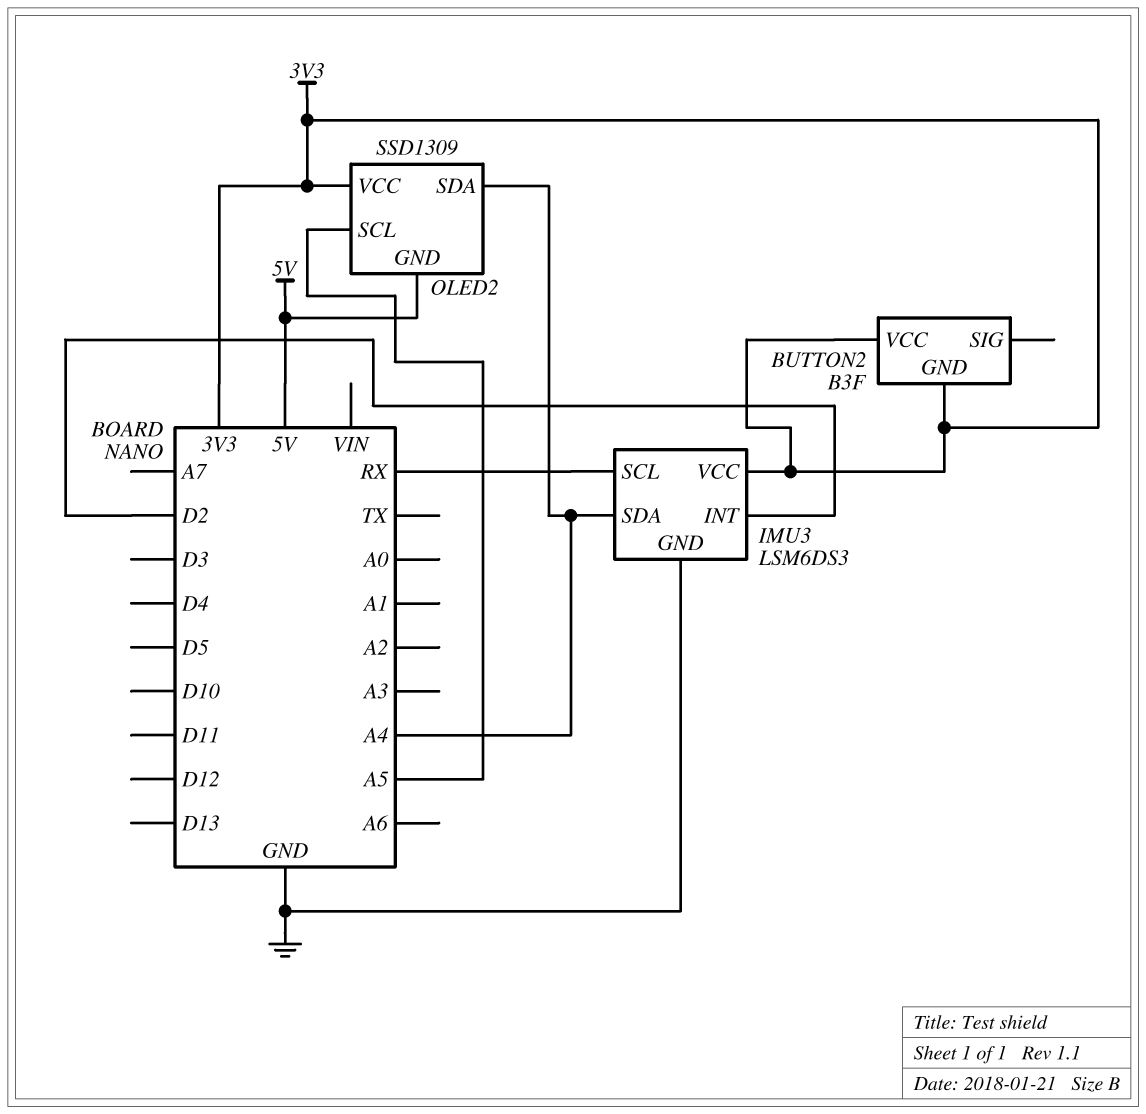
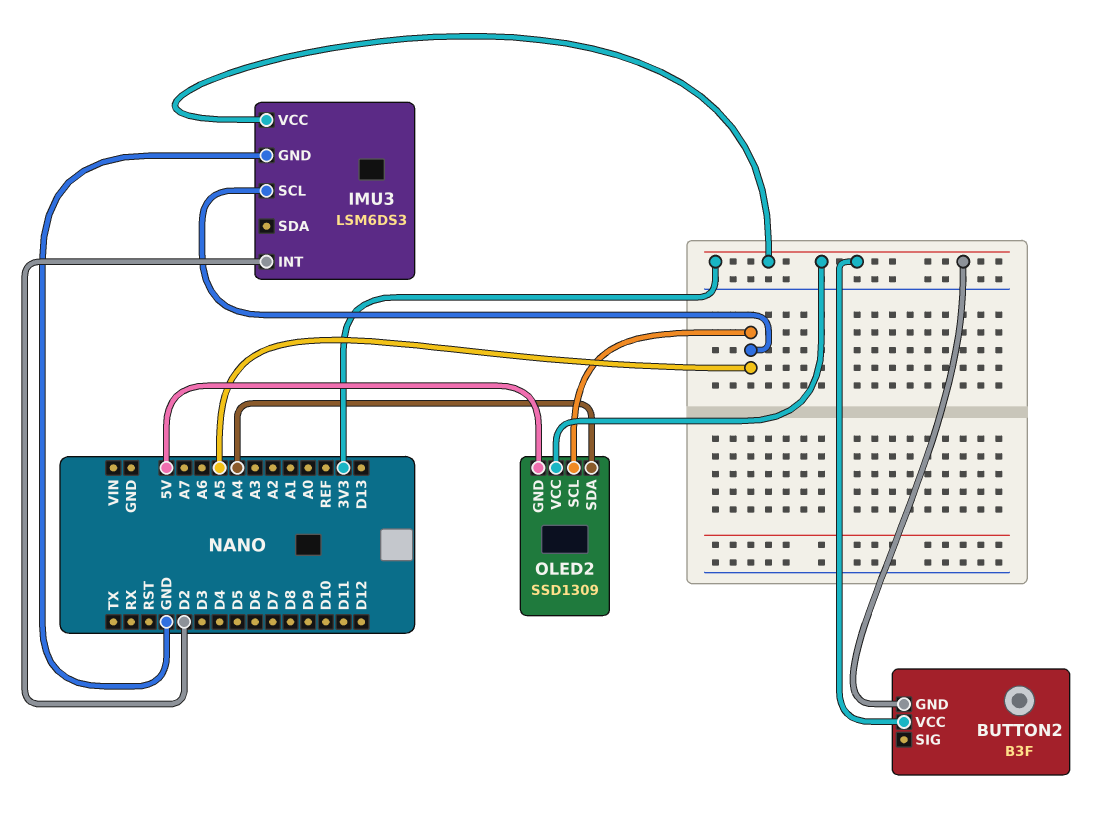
IMU3 pin SCL: RX -> A5
IMU3 pin SDA: A4 -> none

